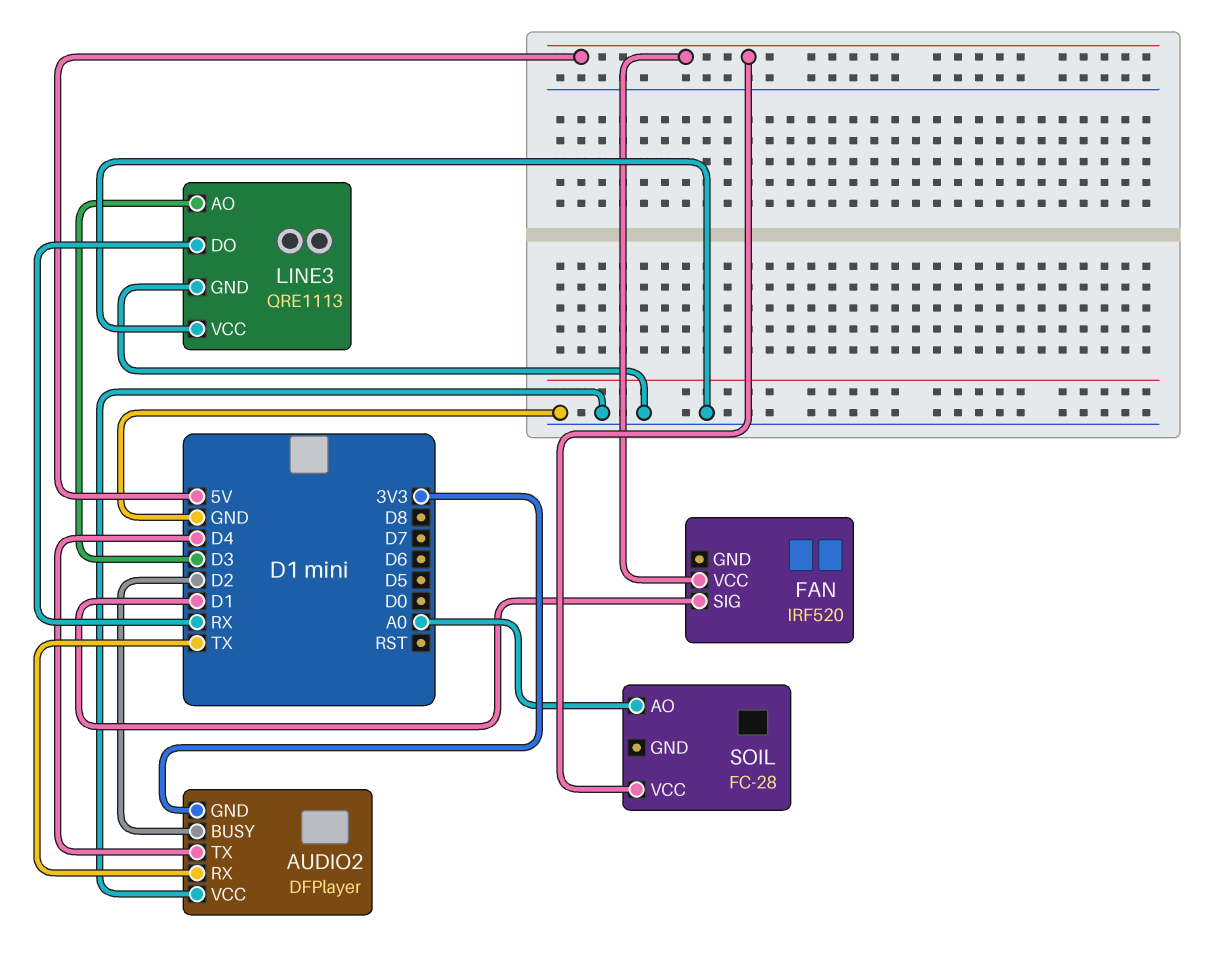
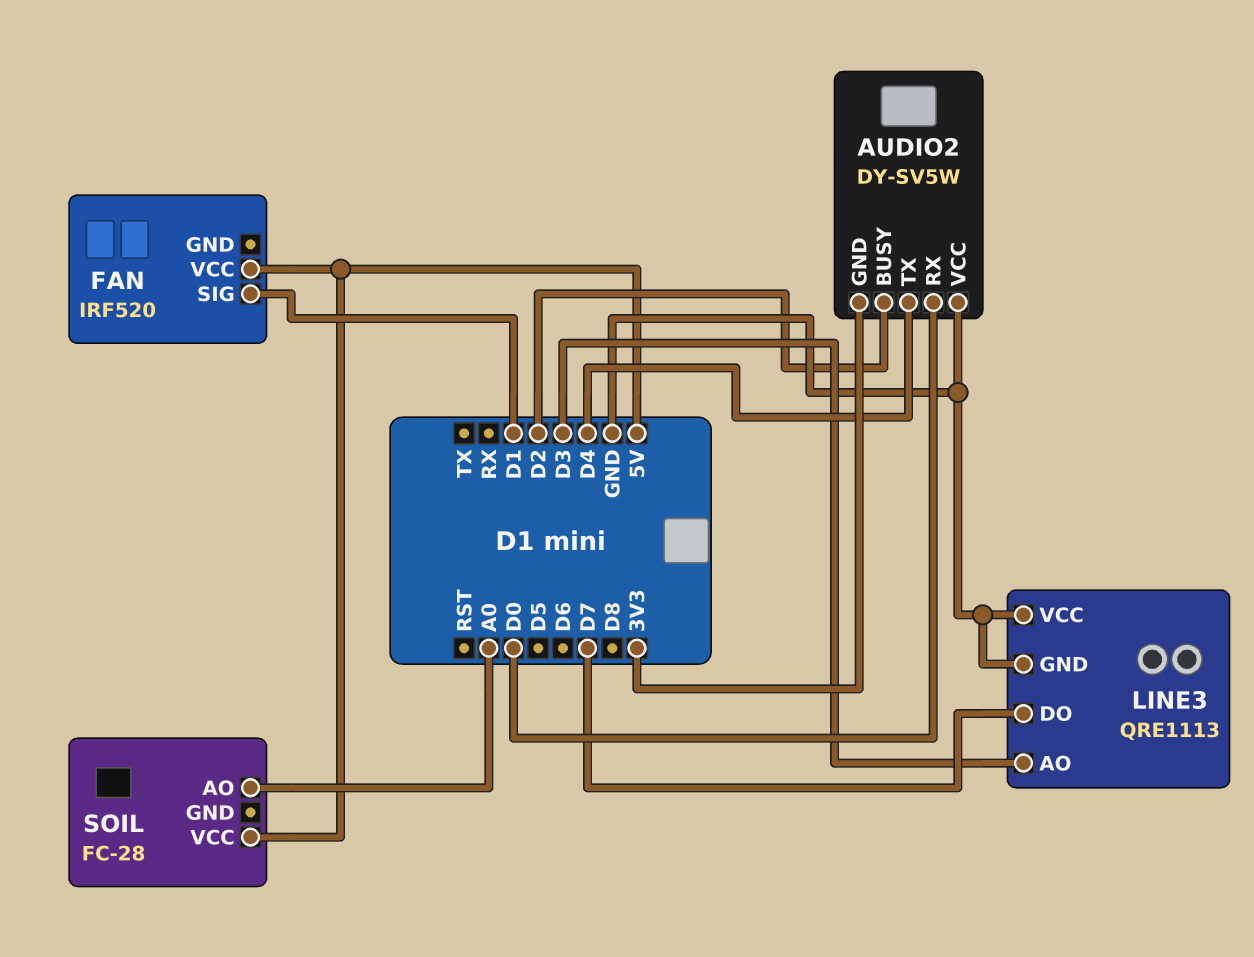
AUDIO2: DFPlayer -> DY-SV5W
AUDIO2 pin RX: TX -> D0
LINE3 pin DO: RX -> D7

